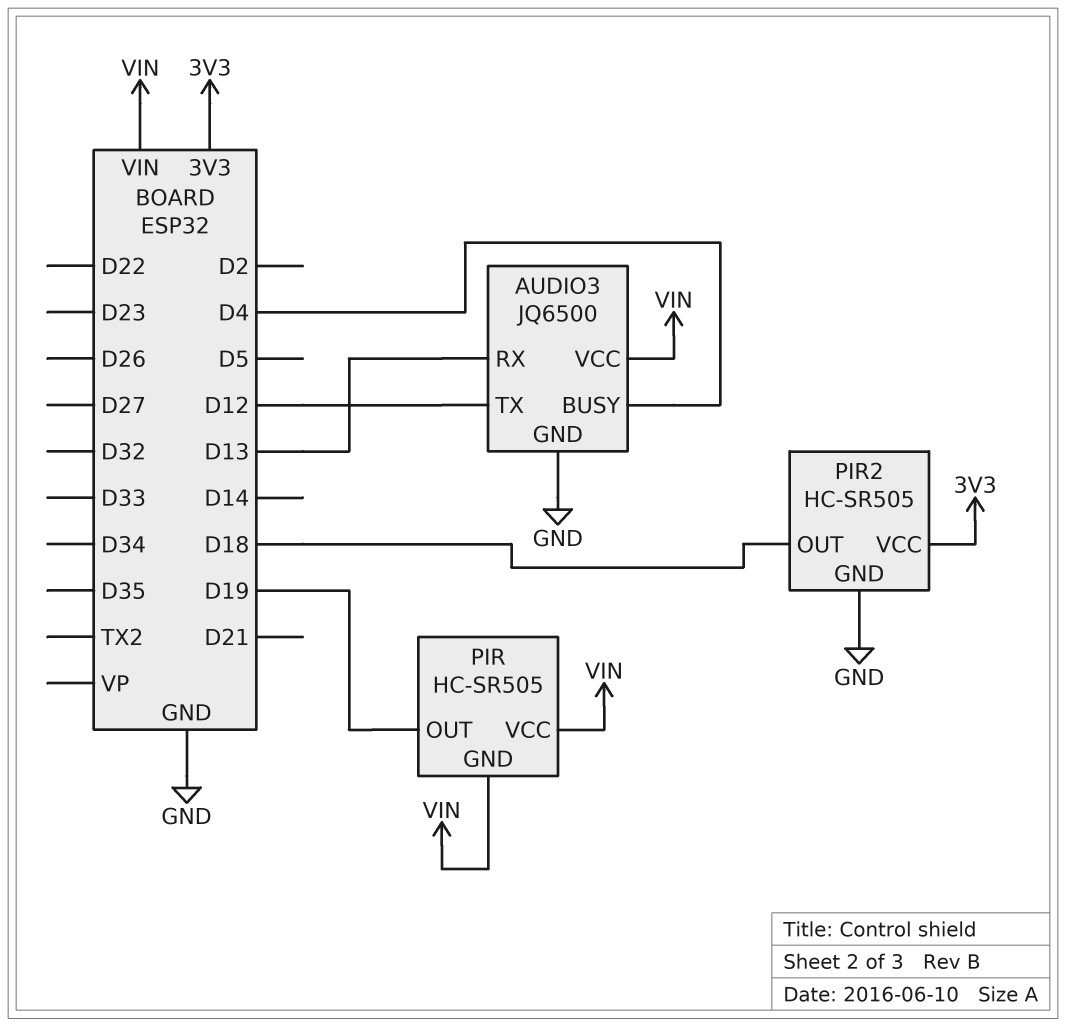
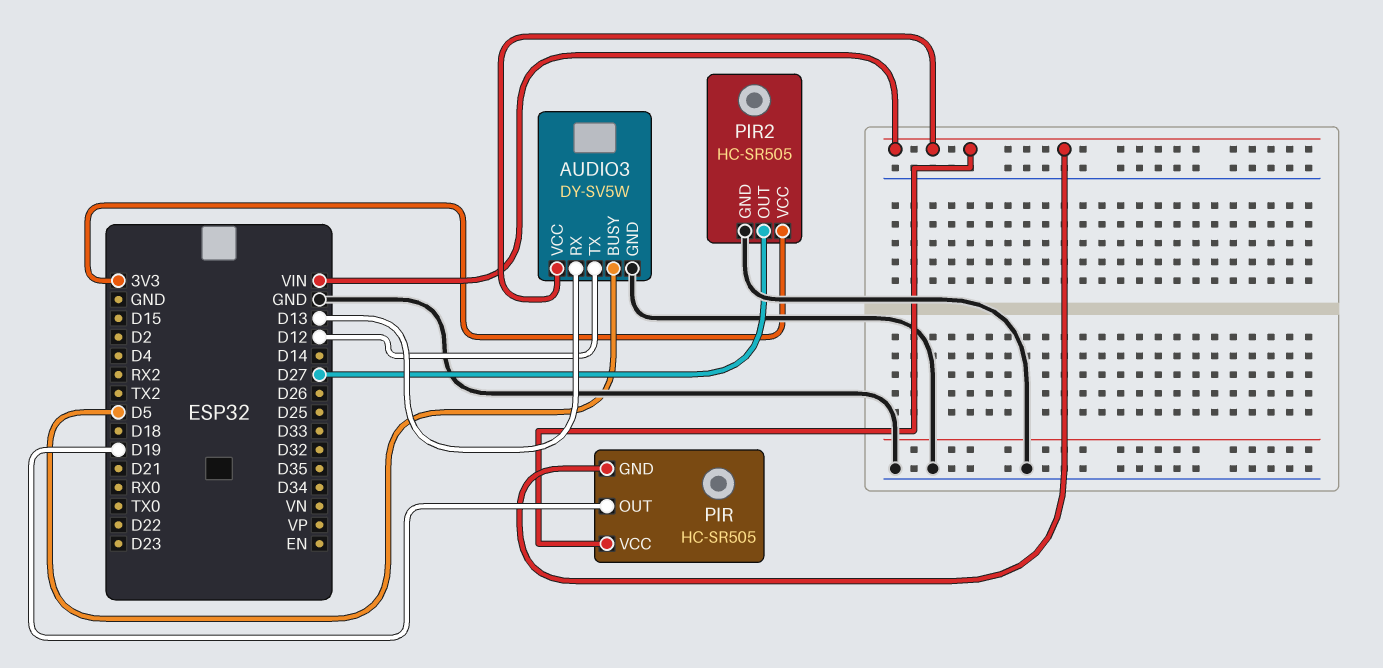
AUDIO3: JQ6500 -> DY-SV5W
AUDIO3 pin BUSY: D4 -> D5
PIR2 pin OUT: D18 -> D27

